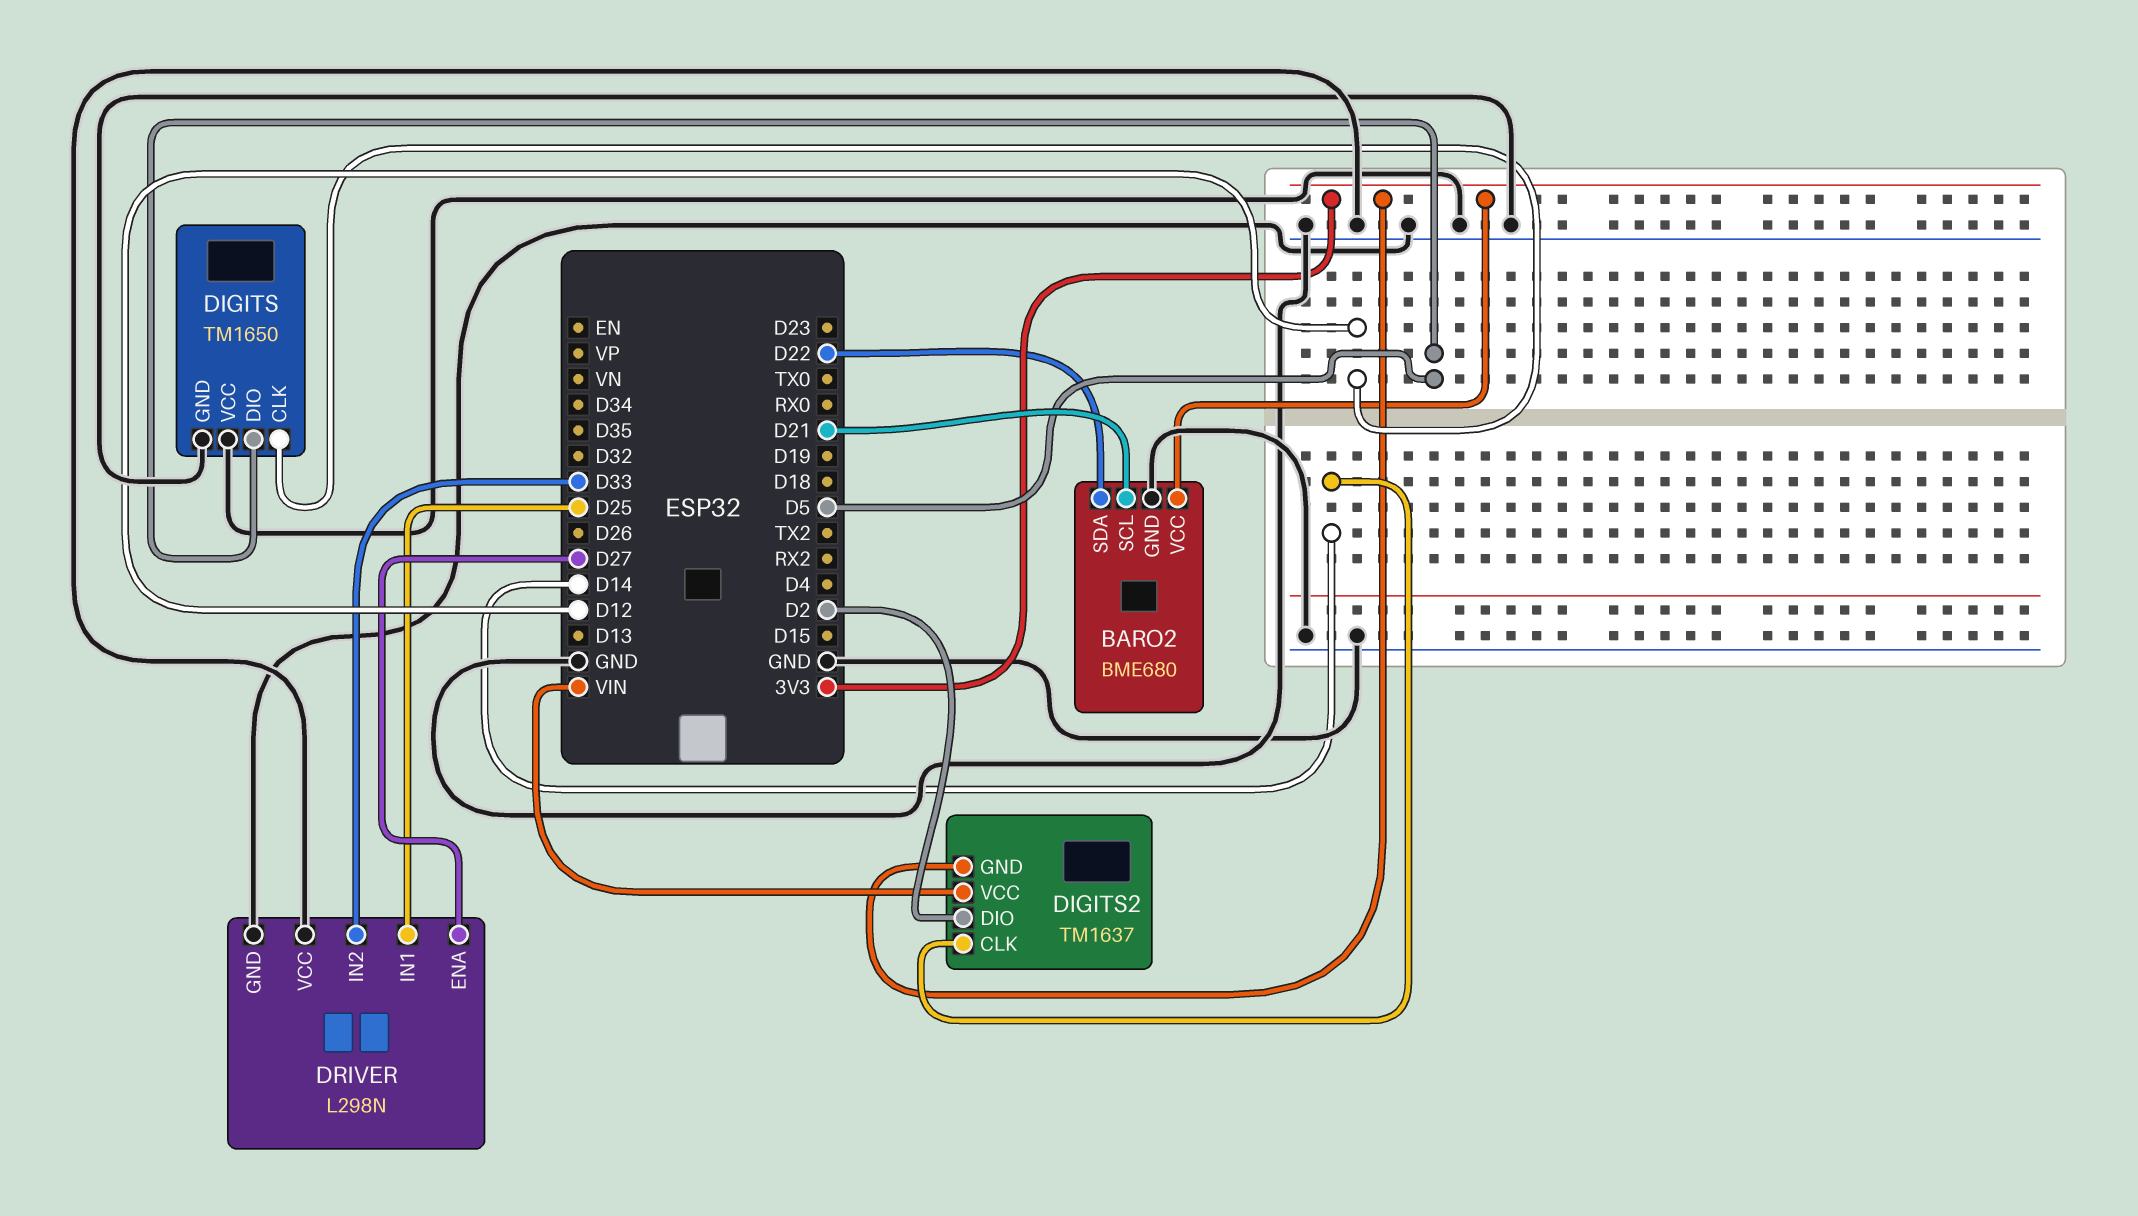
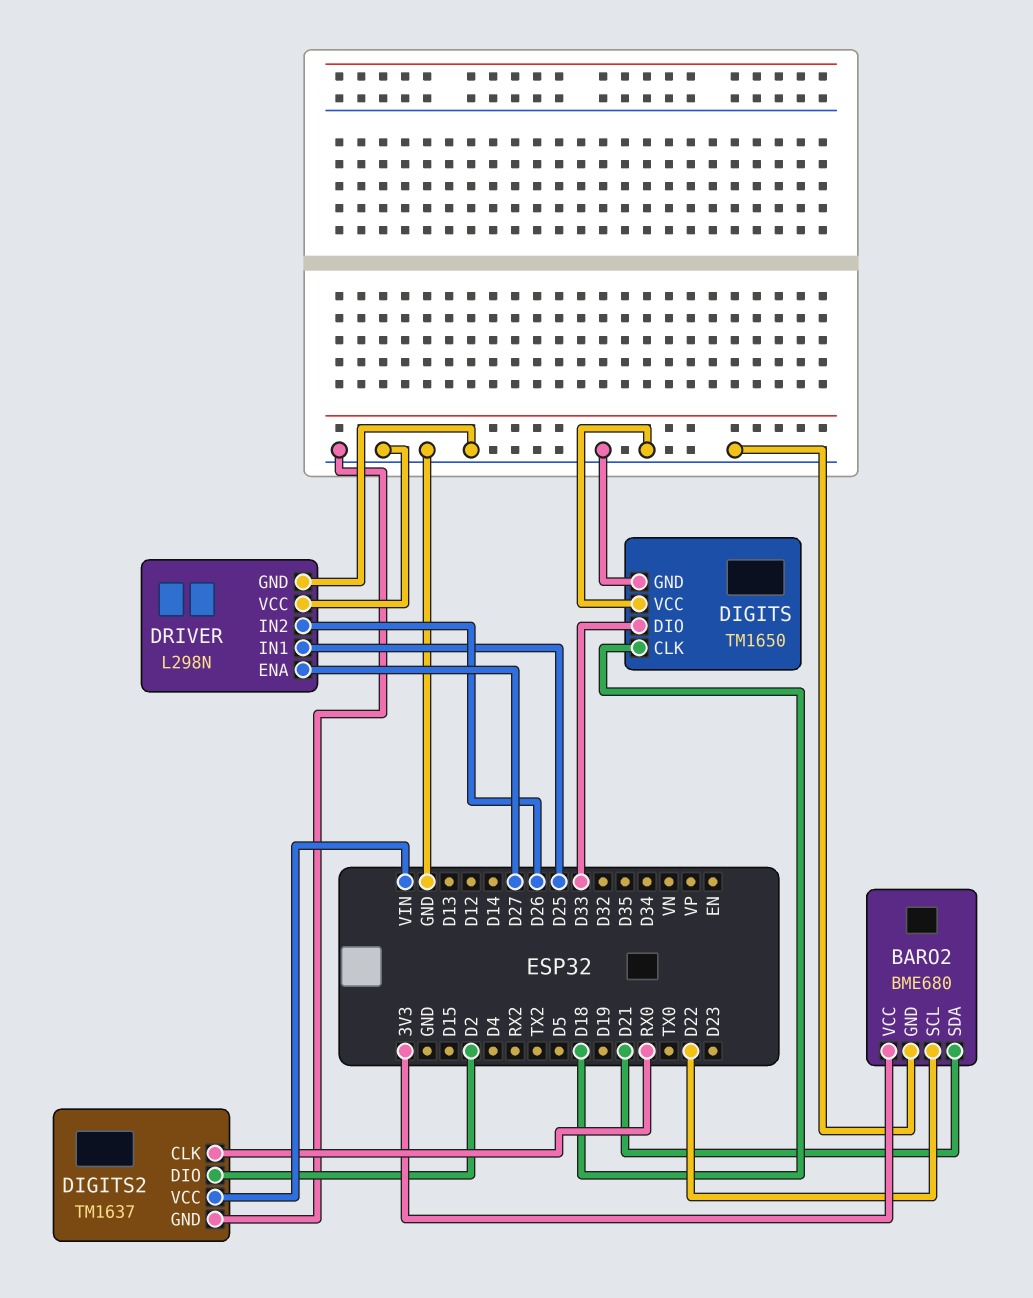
BARO2 pin SCL: D21 -> D22
BARO2 pin SDA: D22 -> D21
DIGITS pin CLK: D12 -> D18
DIGITS pin DIO: D5 -> D33
DIGITS2 pin CLK: D14 -> RX0
DIGITS2 pin GND: 3V3 -> GND
DRIVER pin IN2: D33 -> D26

